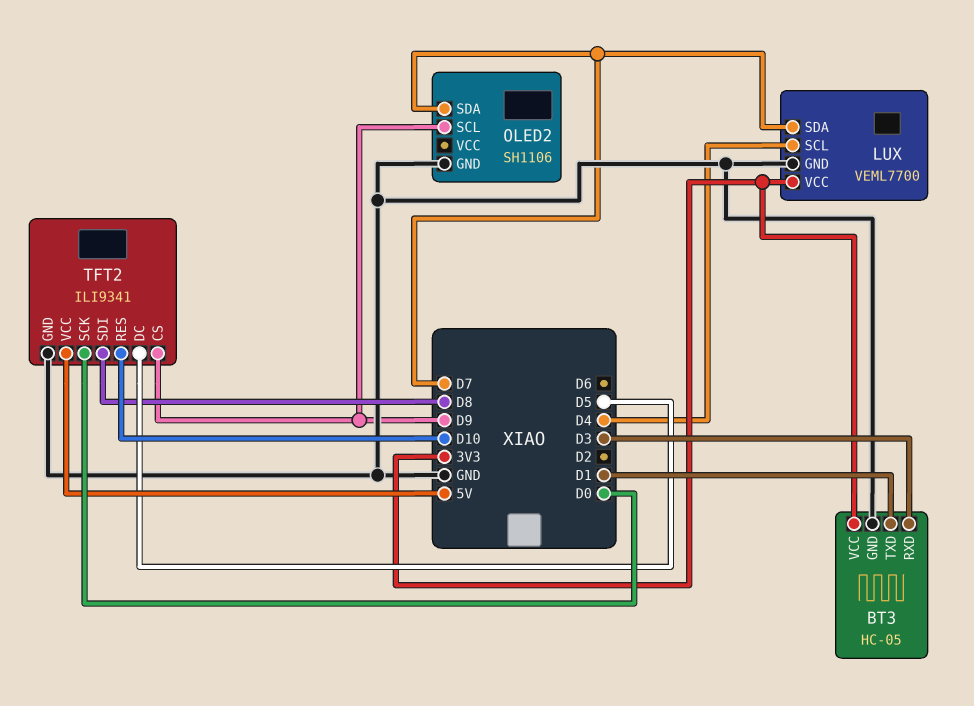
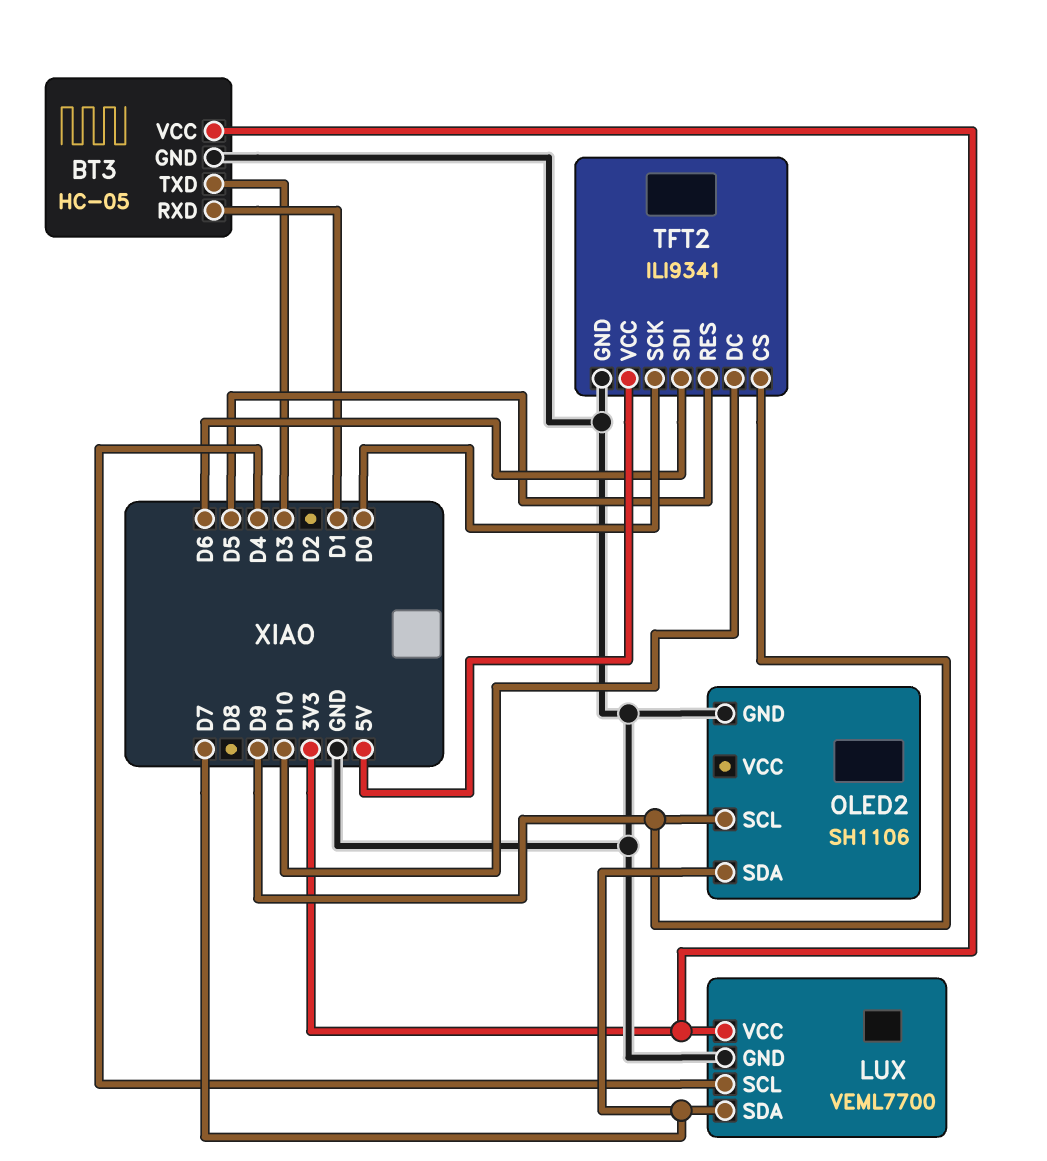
BT3 pin RXD: D3 -> D1
BT3 pin TXD: D1 -> D3
TFT2 pin DC: D5 -> D10
TFT2 pin RES: D10 -> D5
TFT2 pin SDI: D8 -> D6

